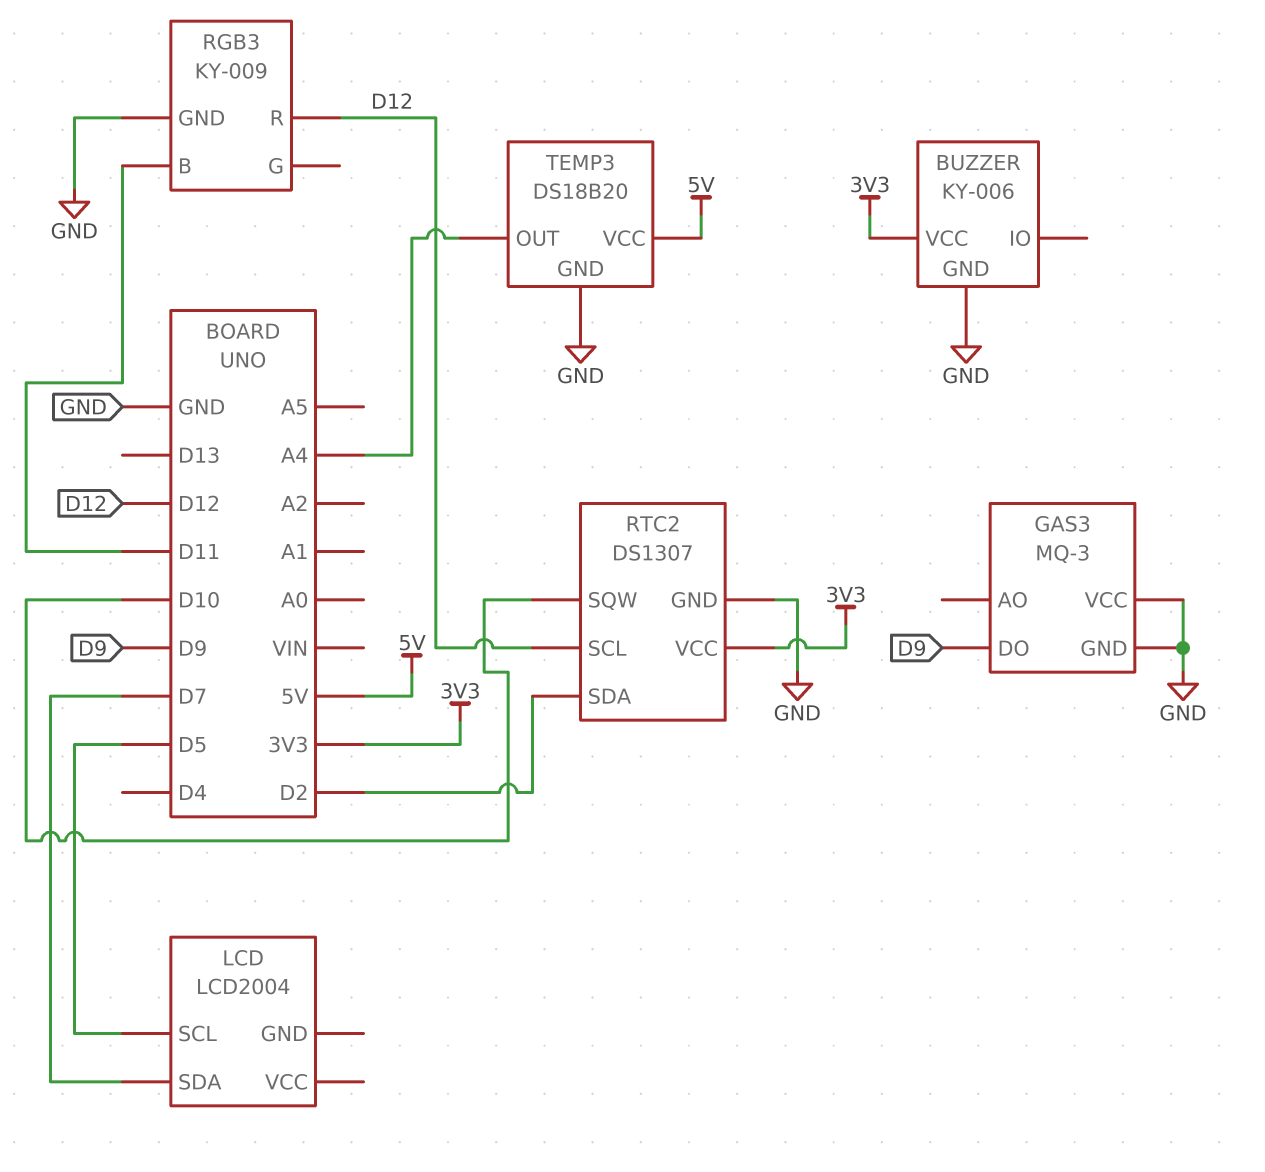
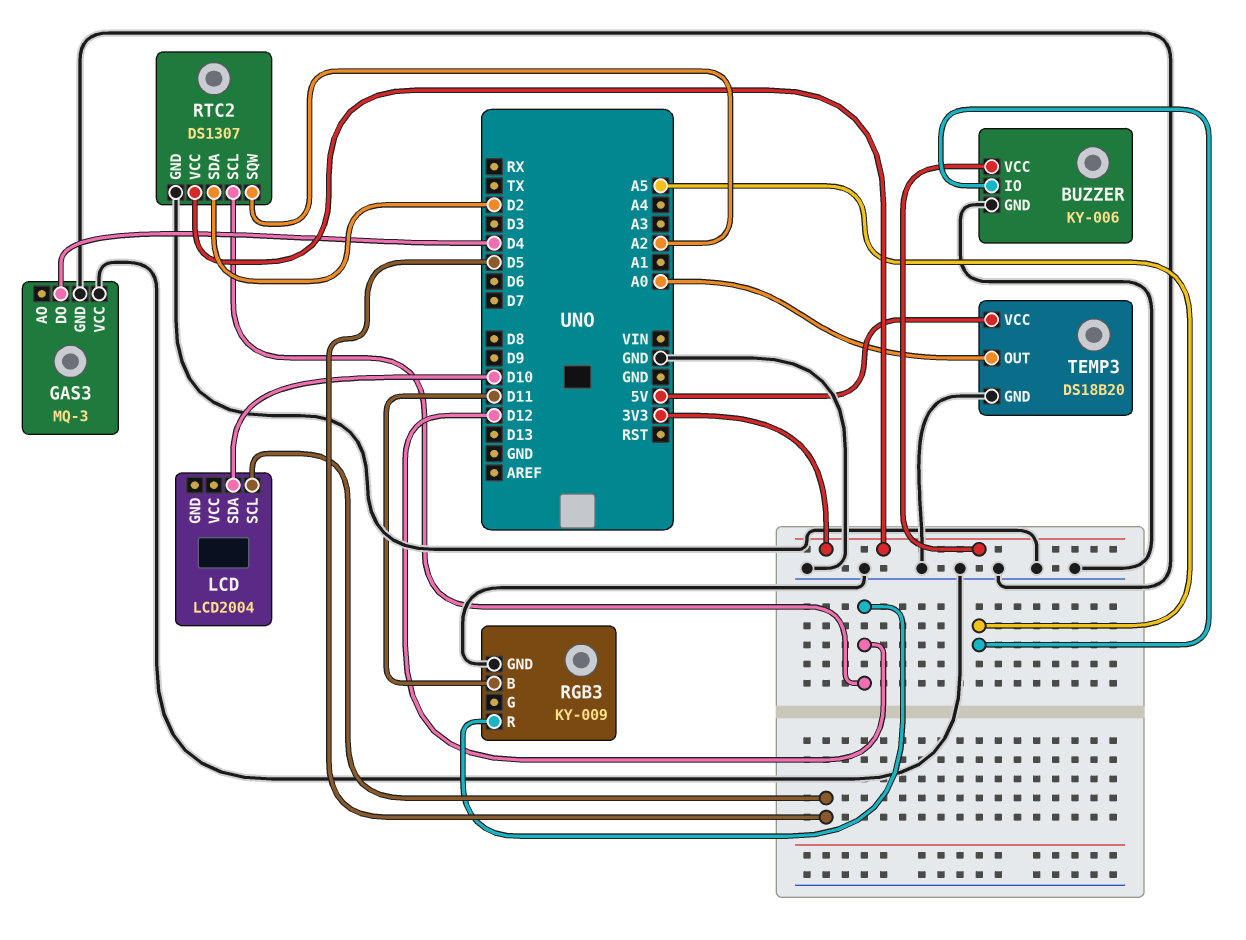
BUZZER pin IO: none -> A5
GAS3 pin DO: D9 -> D4
LCD pin SDA: D7 -> D10
RTC2 pin SQW: D10 -> A2
TEMP3 pin OUT: A4 -> A0

